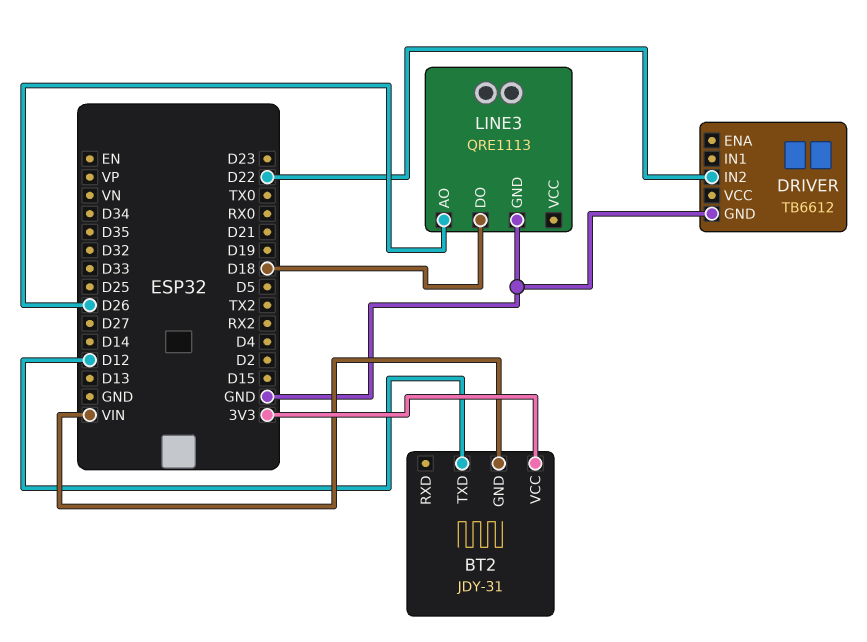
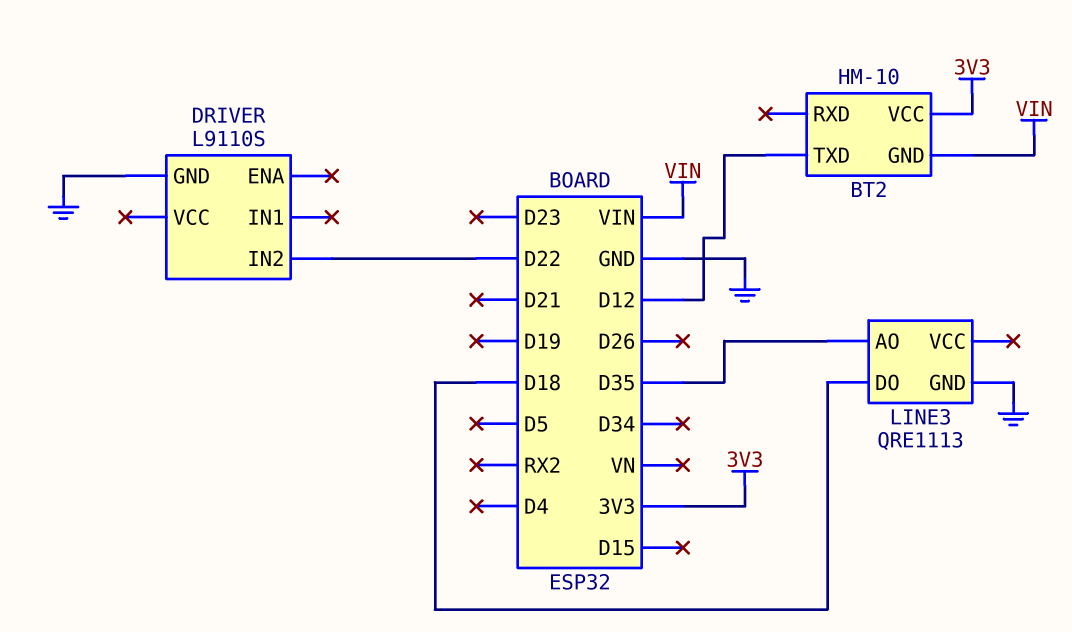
BT2: JDY-31 -> HM-10
DRIVER: TB6612 -> L9110S
LINE3 pin AO: D26 -> D35

